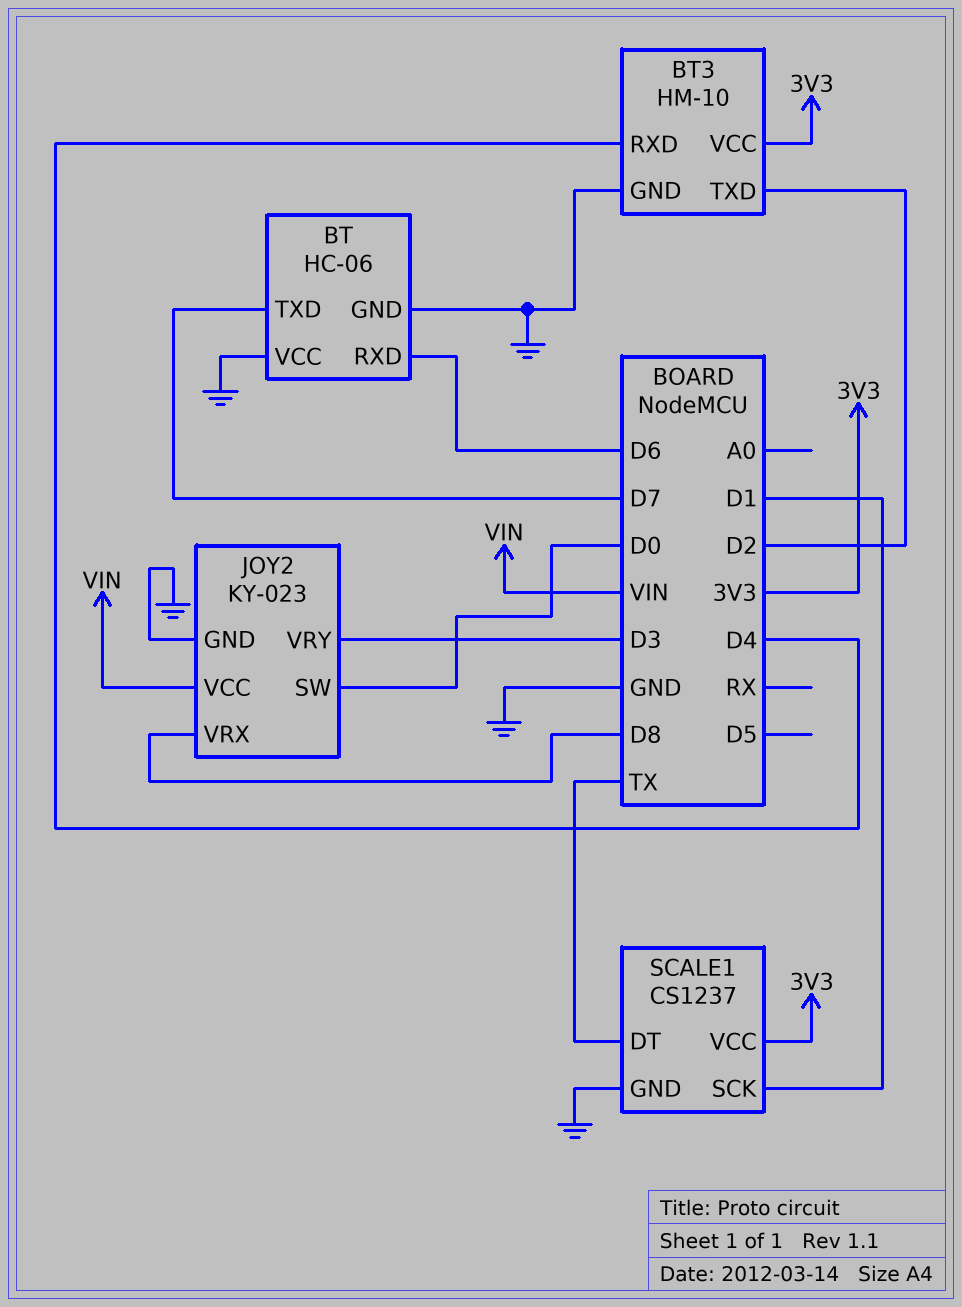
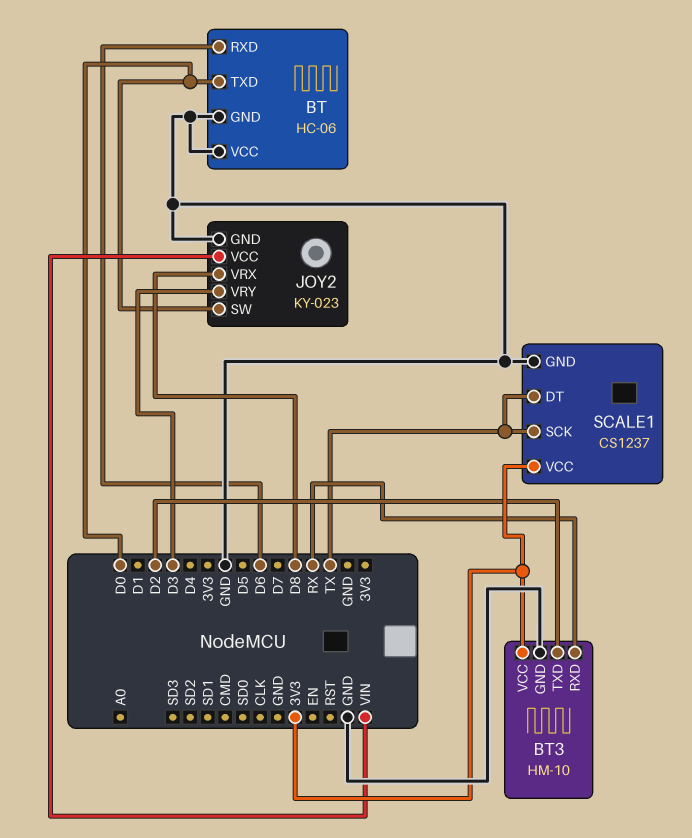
BT pin TXD: D7 -> D0
BT3 pin RXD: D4 -> RX
SCALE1 pin SCK: D1 -> TX

